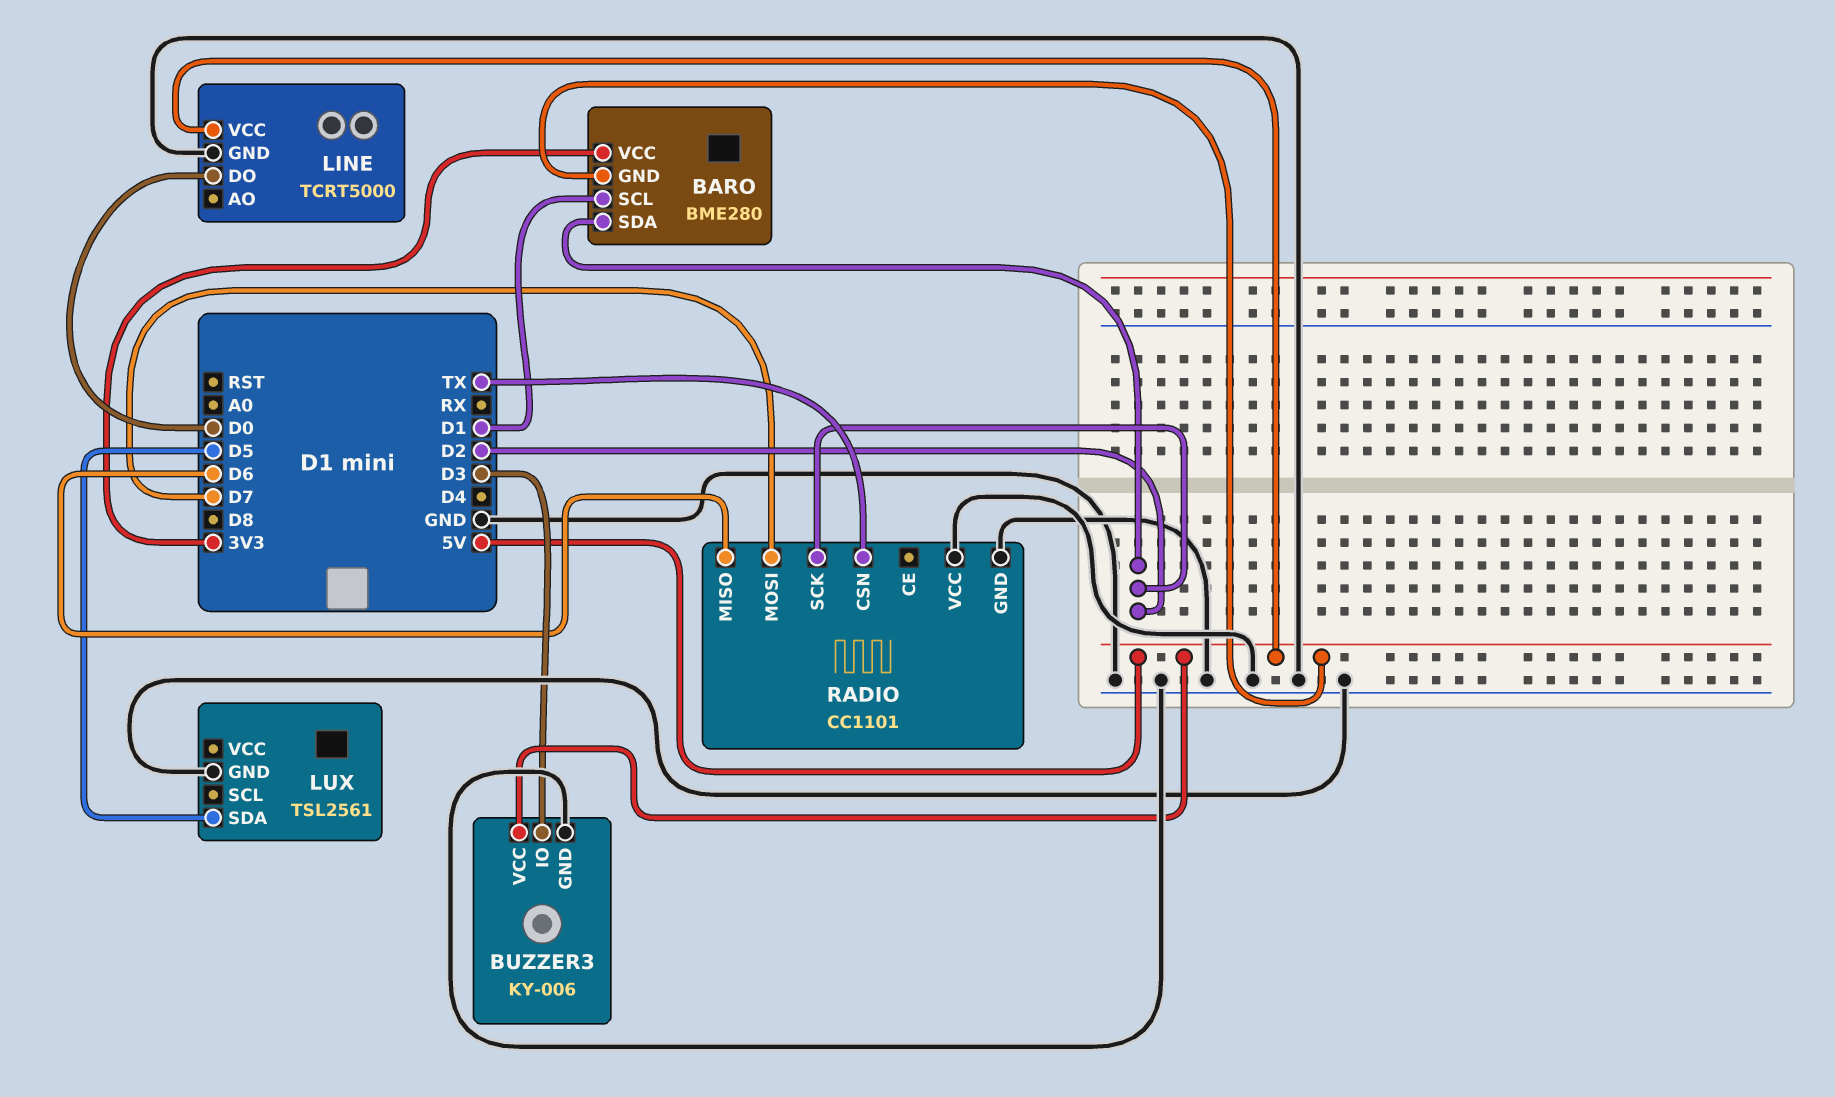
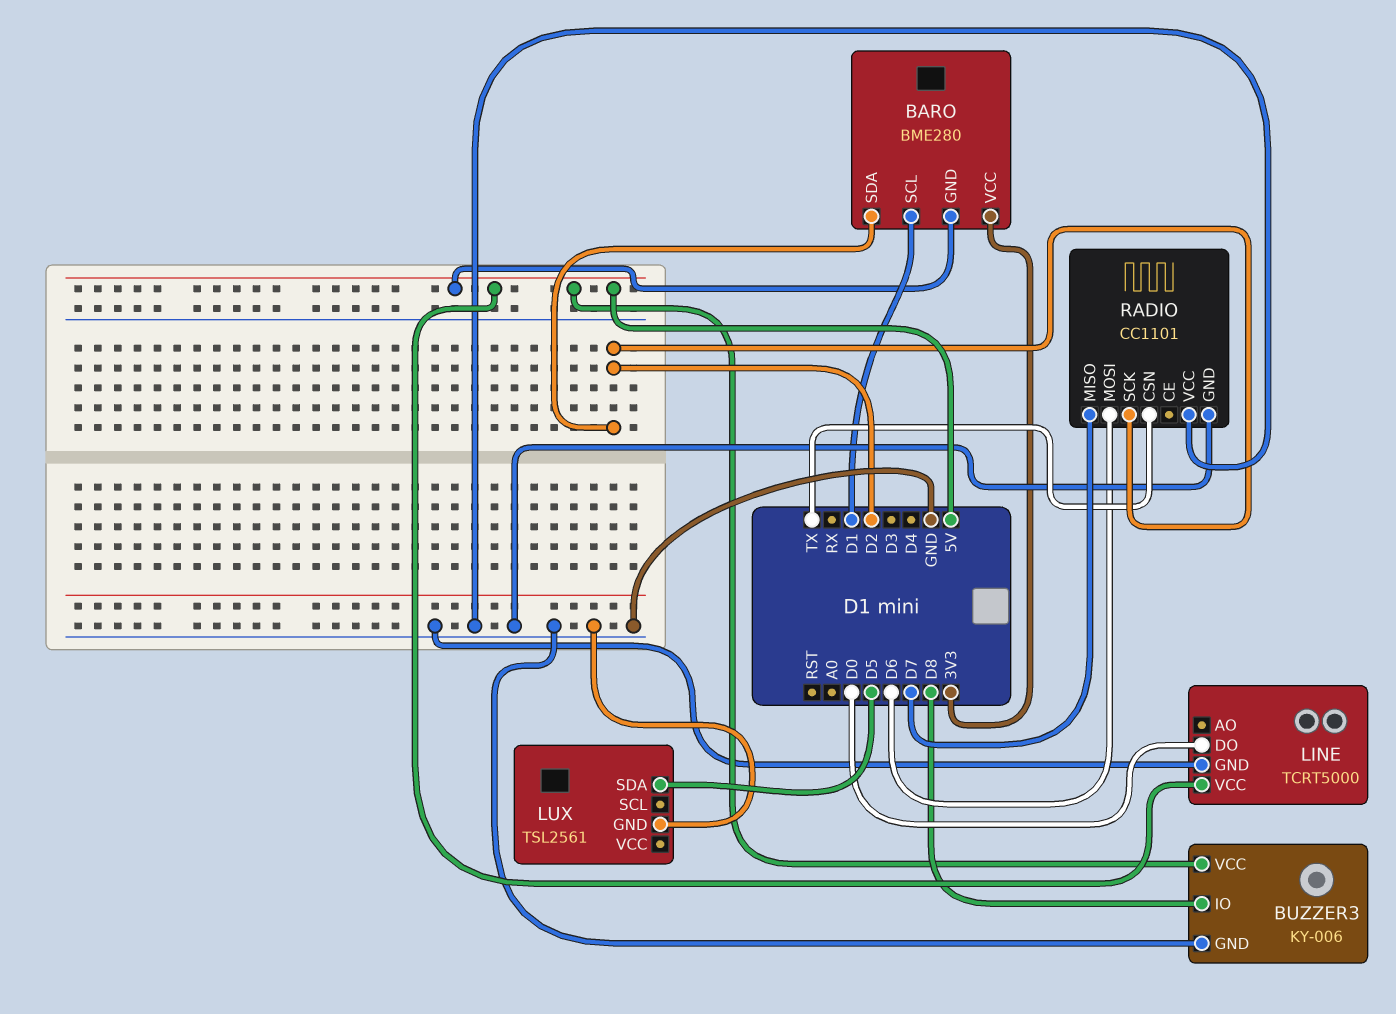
BUZZER3 pin IO: D3 -> D8
RADIO pin MISO: D6 -> D7
RADIO pin MOSI: D7 -> D6

